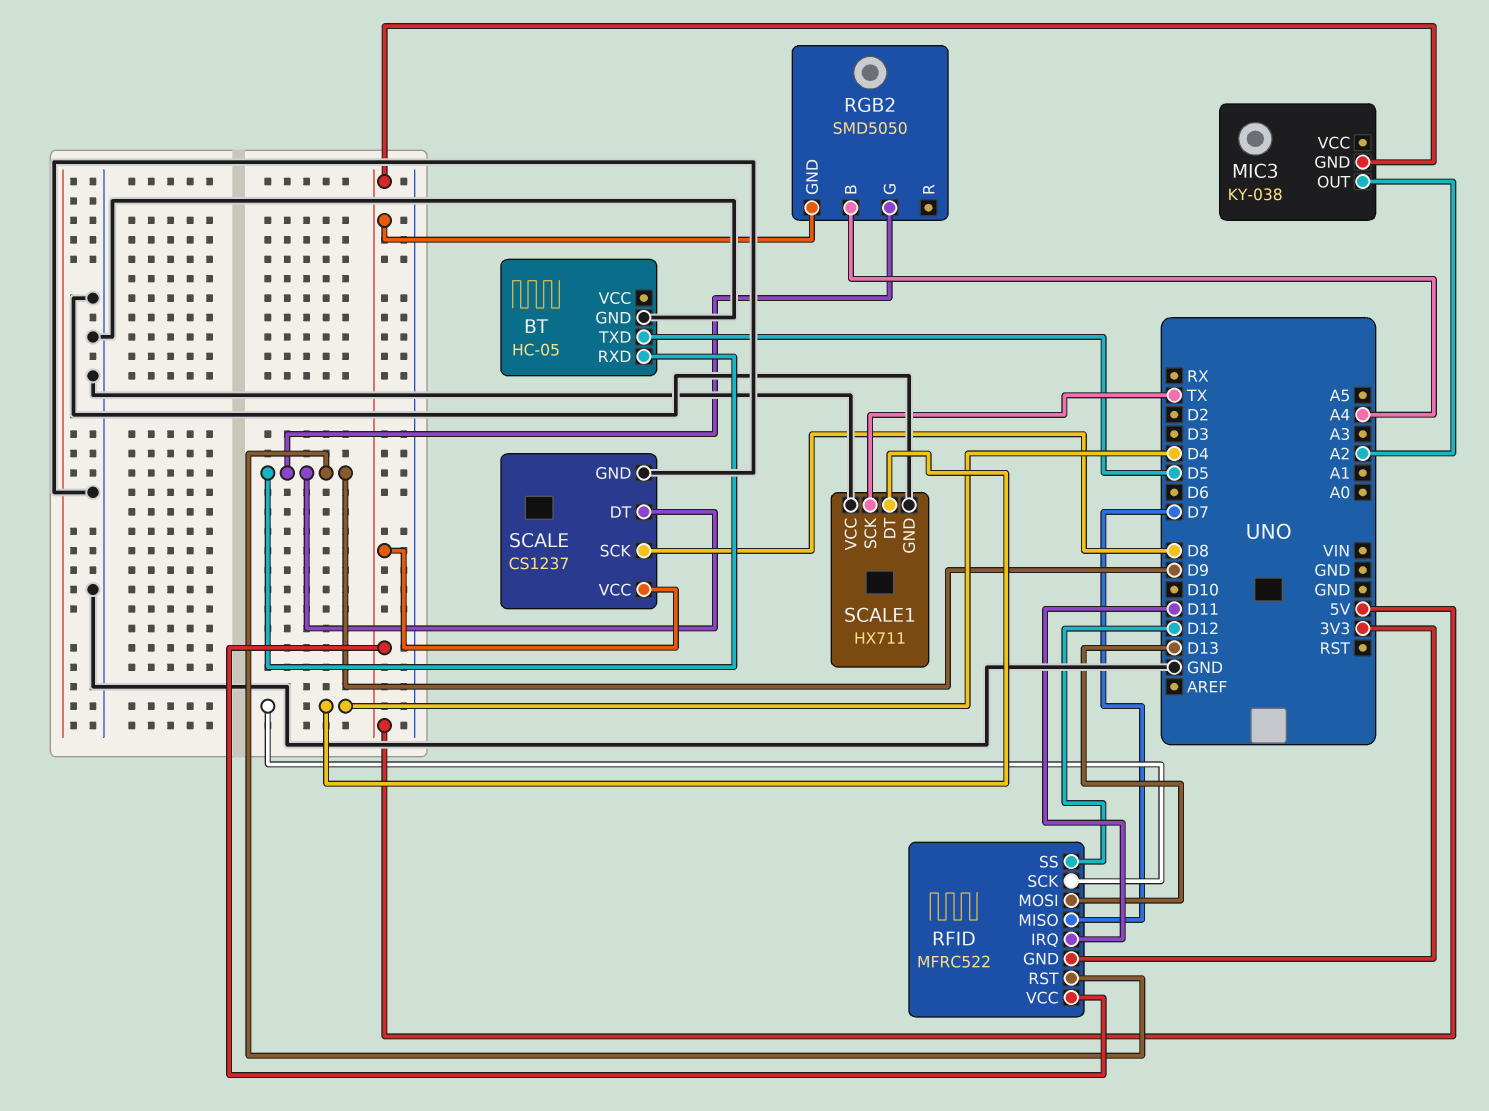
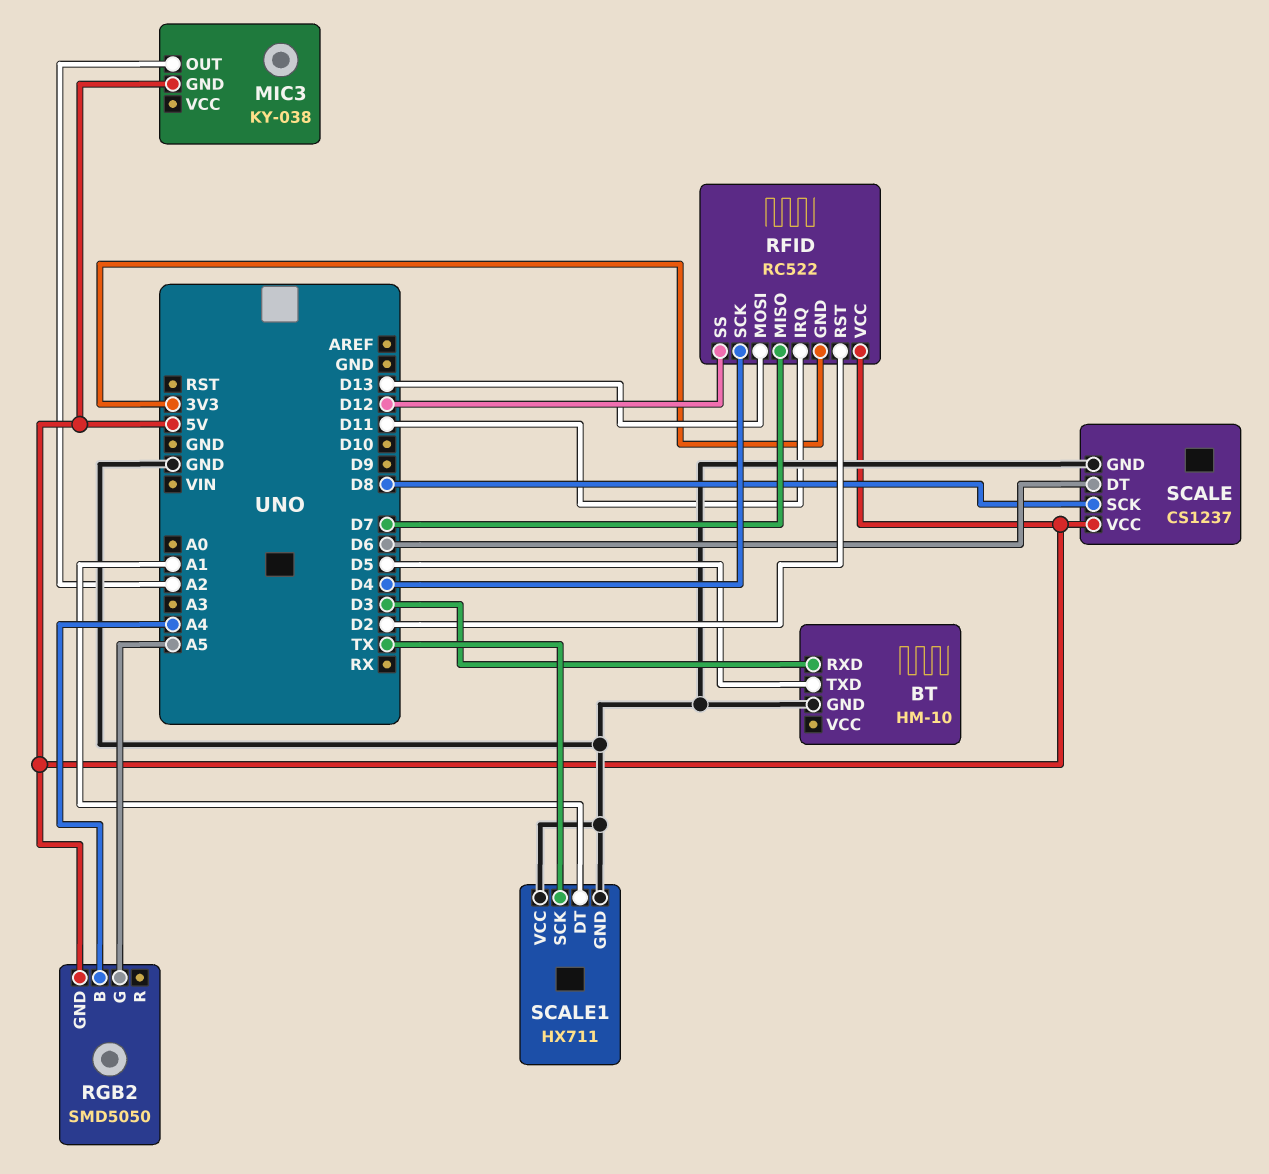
BT: HC-05 -> HM-10
BT pin RXD: D9 -> D3
RFID: MFRC522 -> RC522
RFID pin RST: D9 -> D2
RGB2 pin G: D9 -> A5
SCALE pin DT: D9 -> D6
SCALE1 pin DT: D4 -> A1

